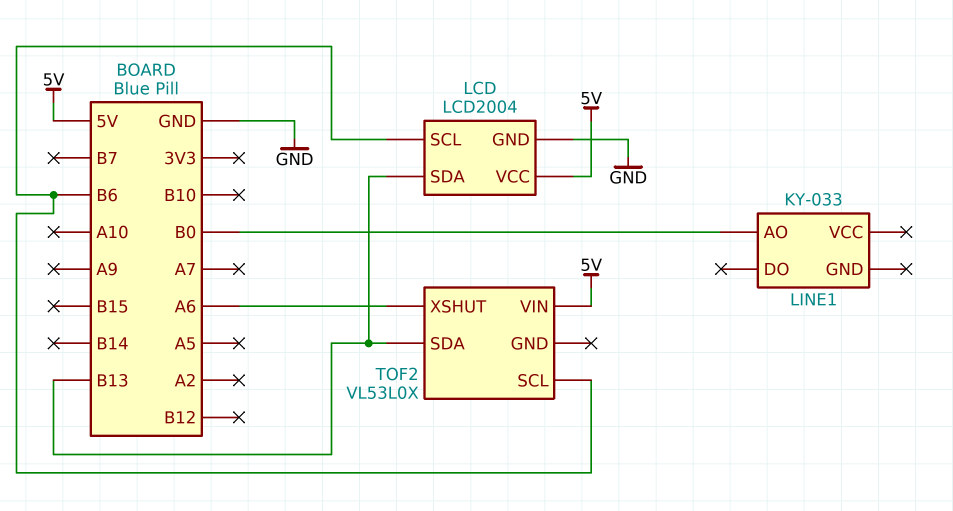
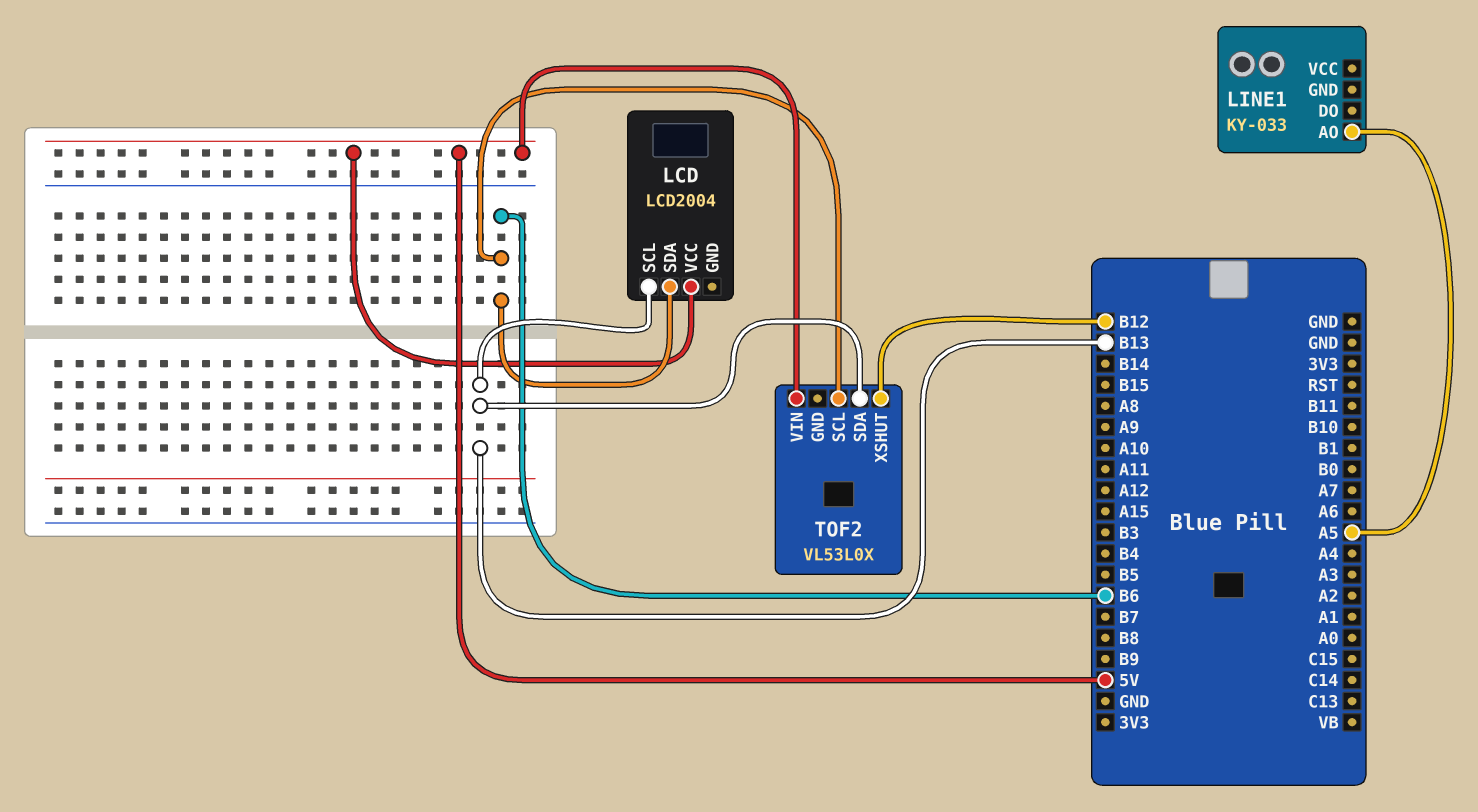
LCD pin GND: GND -> none
LCD pin SCL: B6 -> B13
LCD pin SDA: B13 -> B6
LINE1 pin AO: B0 -> A5
TOF2 pin XSHUT: A6 -> B12

